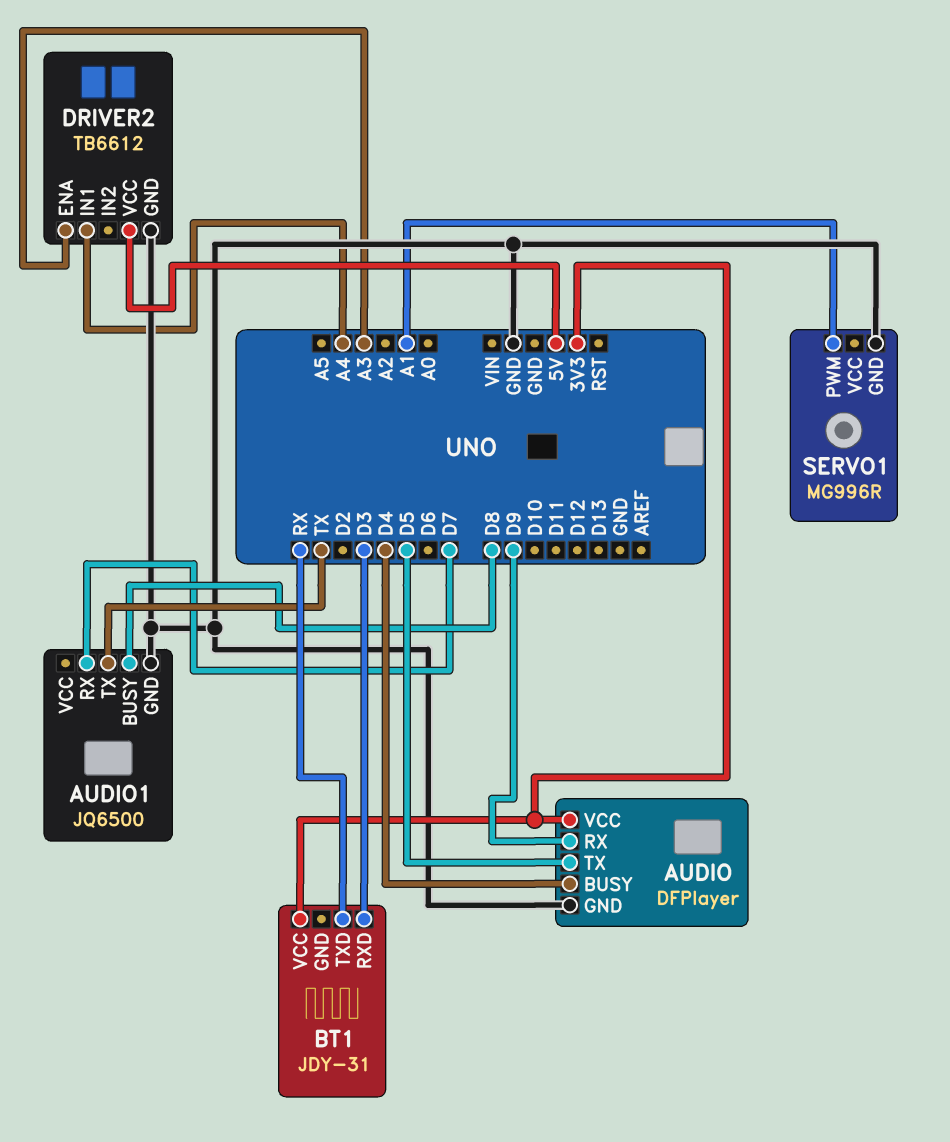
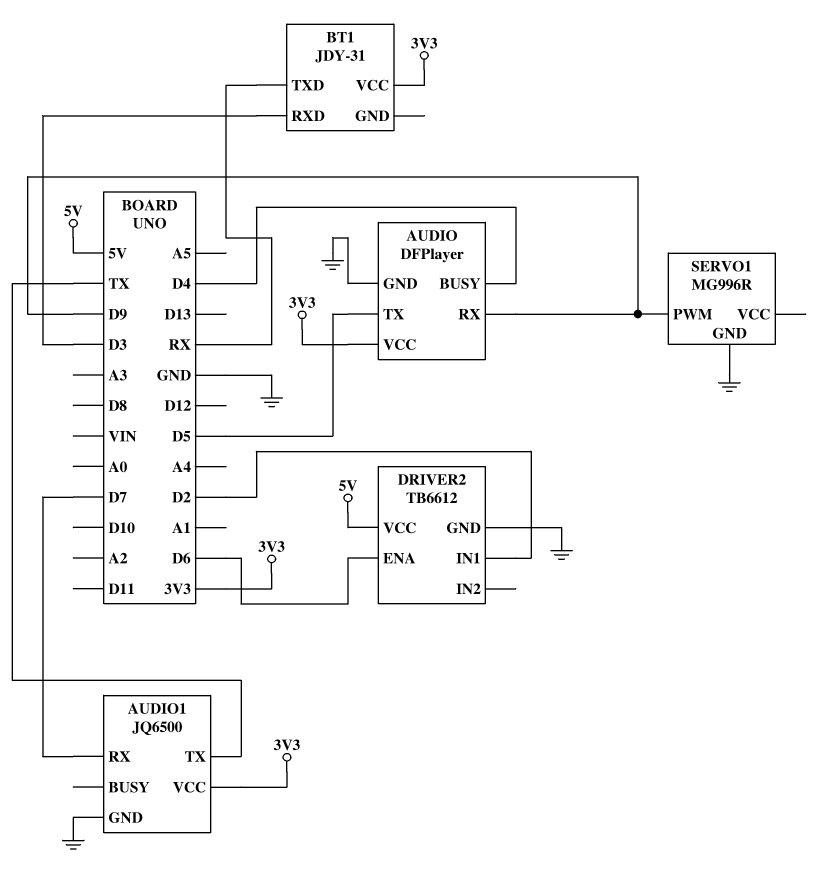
AUDIO1 pin BUSY: D8 -> none
AUDIO1 pin VCC: none -> 3V3
DRIVER2 pin ENA: A3 -> D6
DRIVER2 pin IN1: A4 -> D2
SERVO1 pin PWM: A1 -> D9

